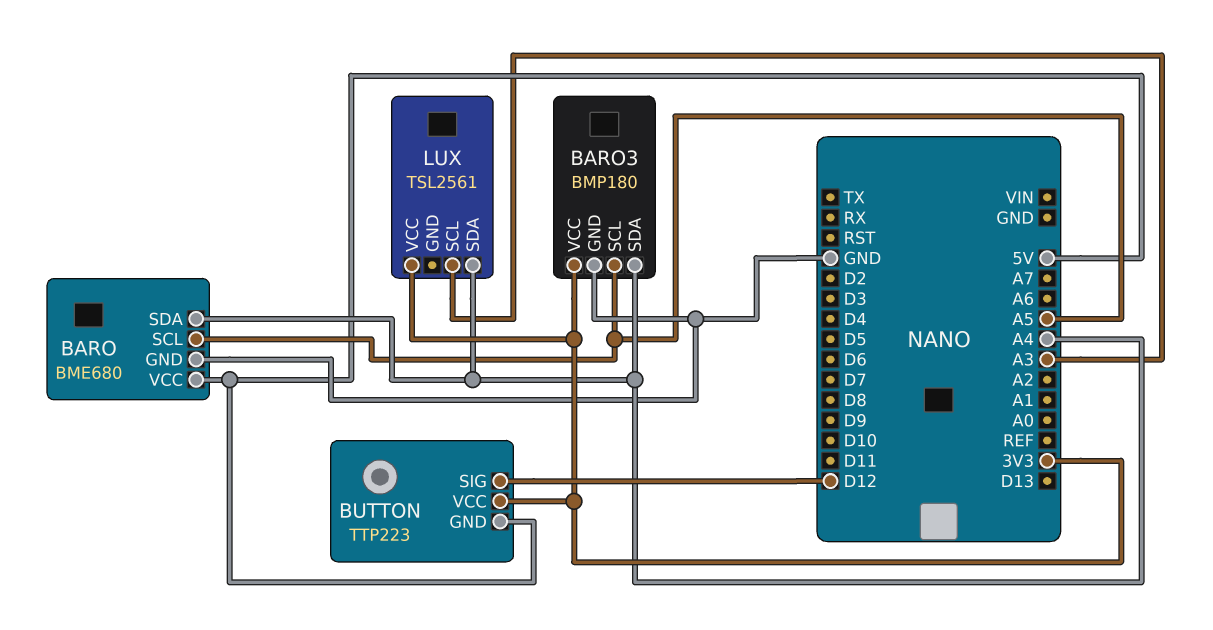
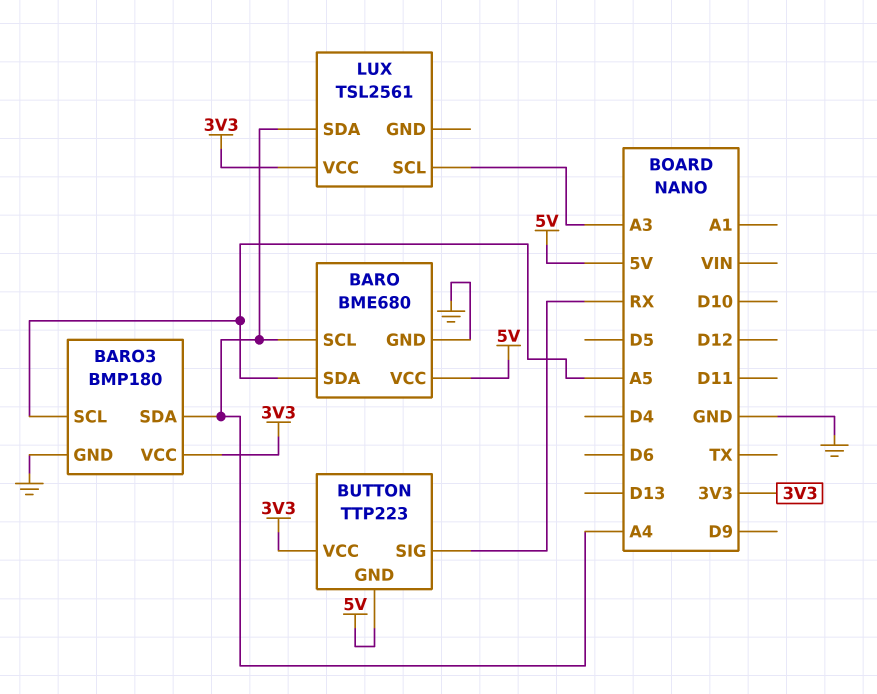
BARO pin SCL: A5 -> A4
BARO pin SDA: A4 -> A5
BUTTON pin SIG: D12 -> RX

